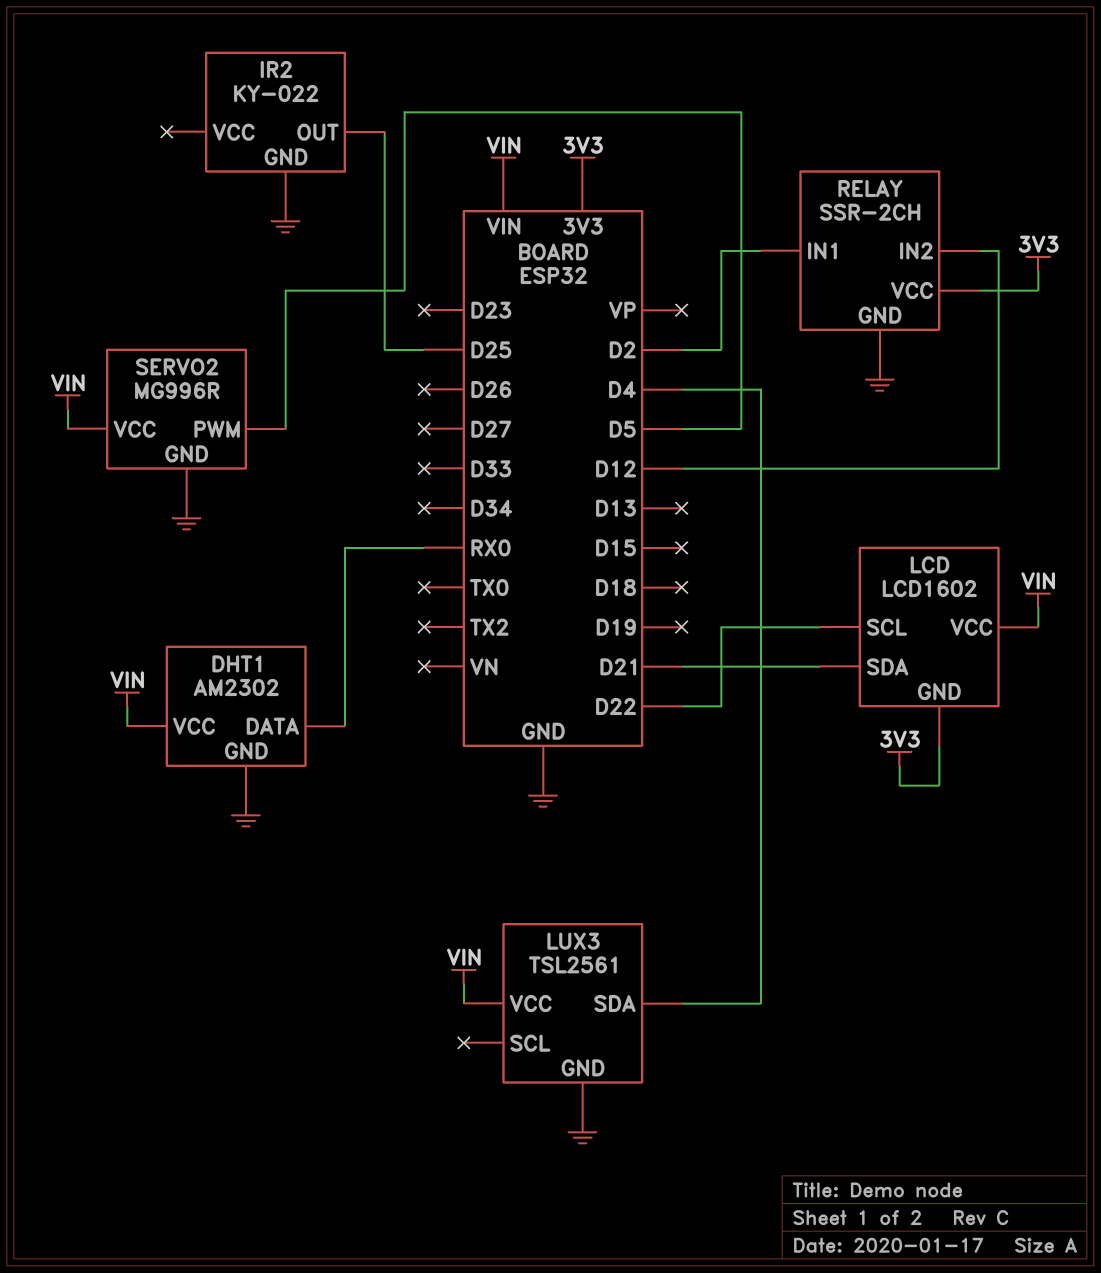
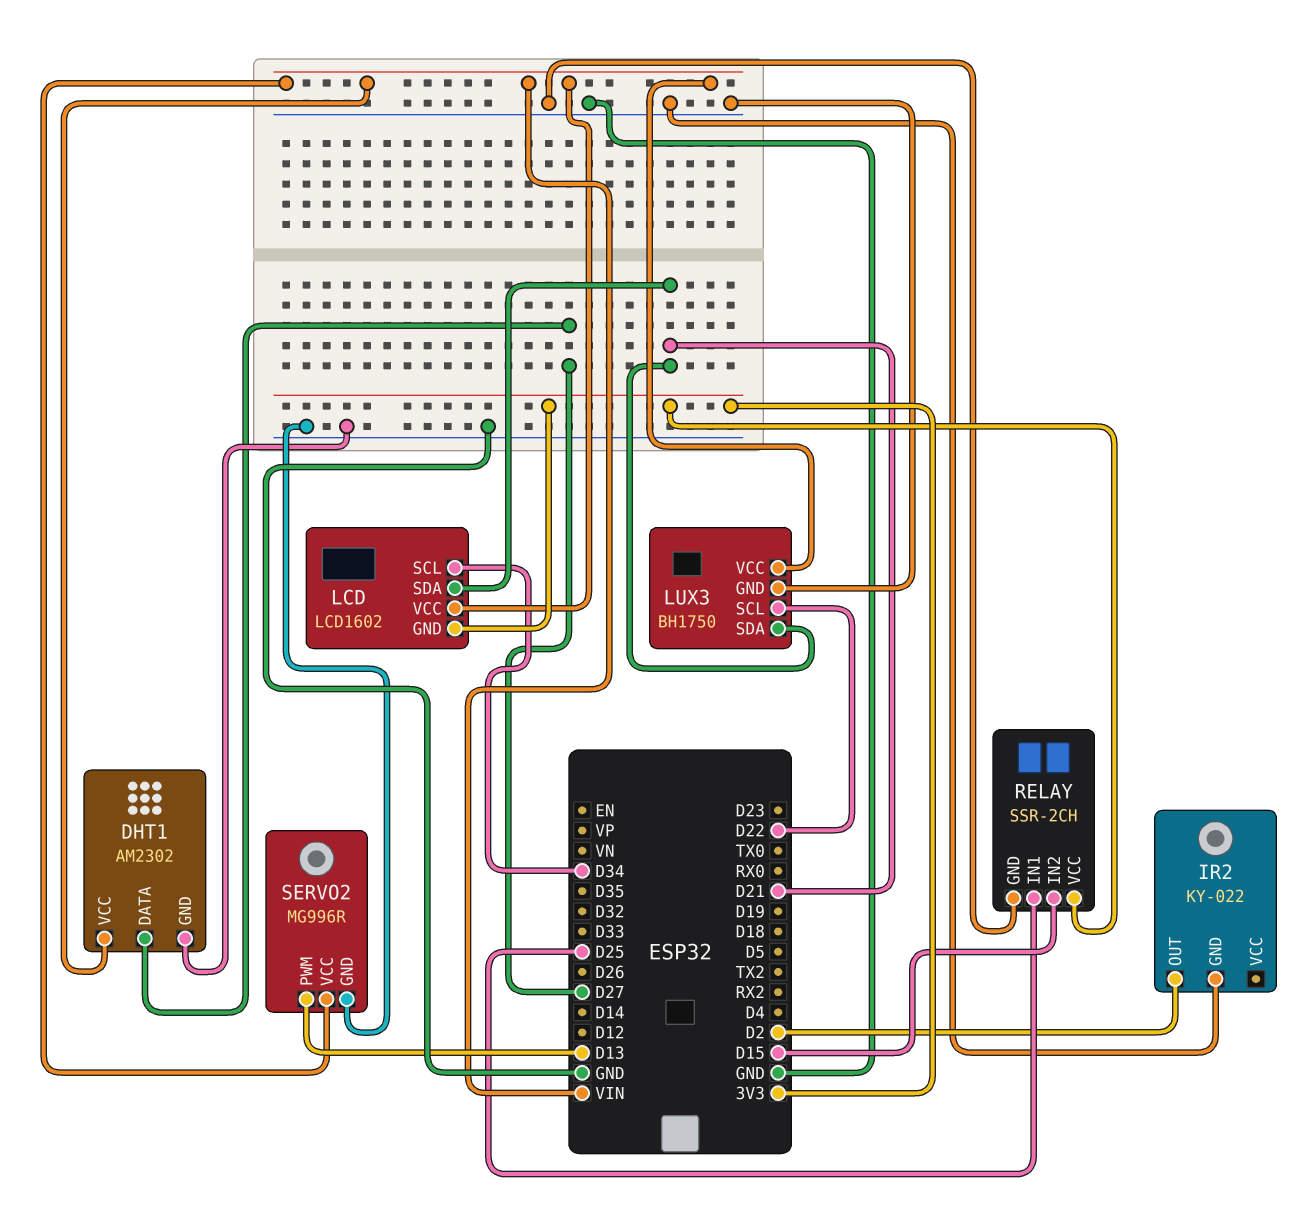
DHT1 pin DATA: RX0 -> D27
IR2 pin OUT: D25 -> D2
LCD pin SCL: D22 -> D34
LUX3: TSL2561 -> BH1750
LUX3 pin SCL: none -> D22
LUX3 pin SDA: D4 -> D21
RELAY pin IN1: D2 -> D25
RELAY pin IN2: D12 -> D15
SERVO2 pin PWM: D5 -> D13

